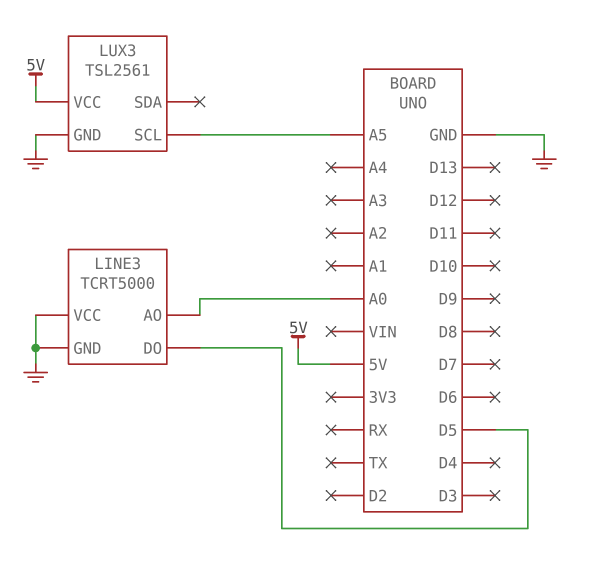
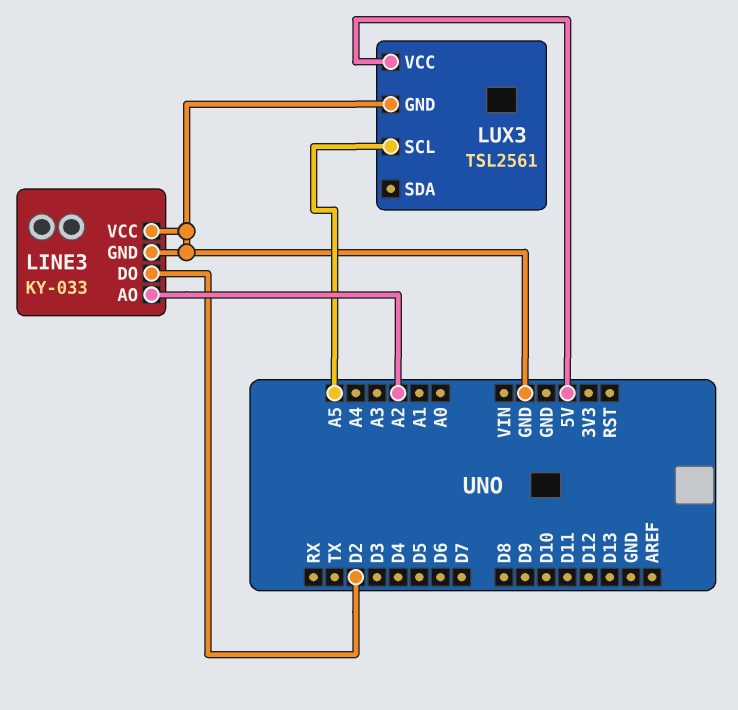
LINE3: TCRT5000 -> KY-033
LINE3 pin AO: A0 -> A2
LINE3 pin DO: D5 -> D2

